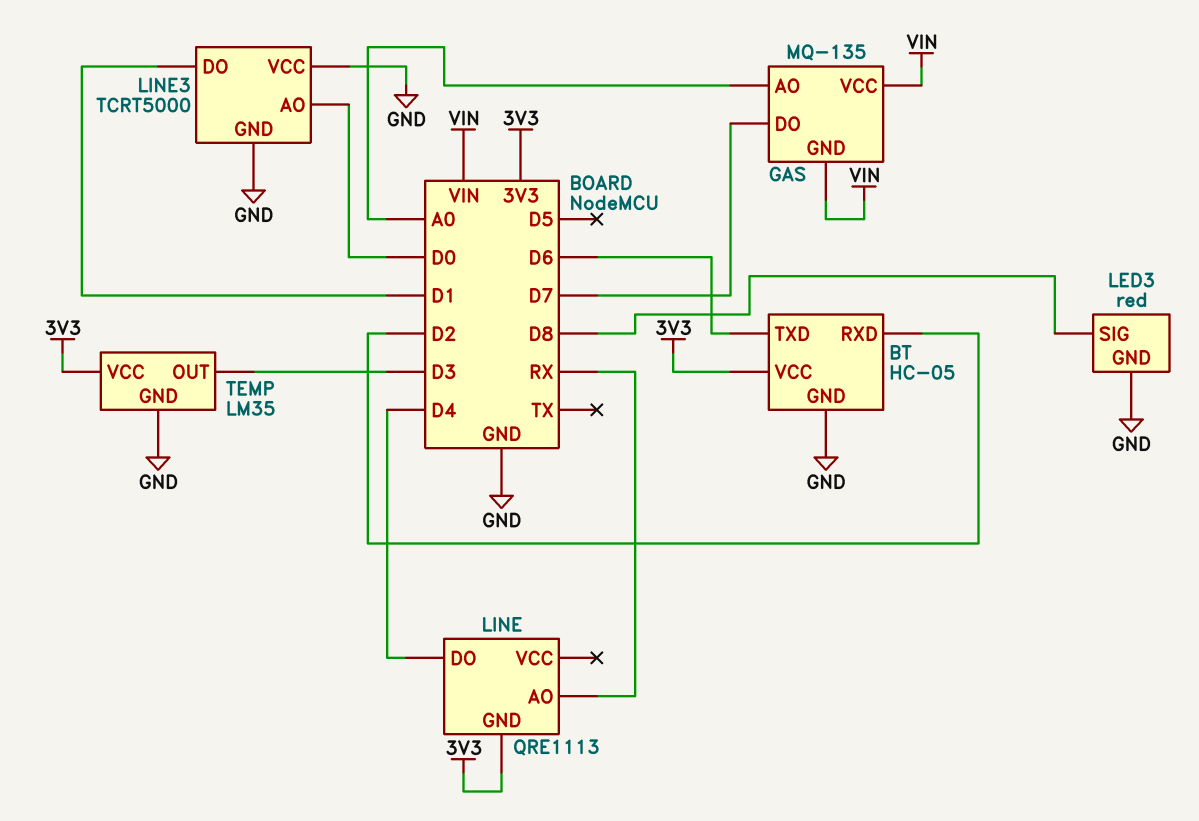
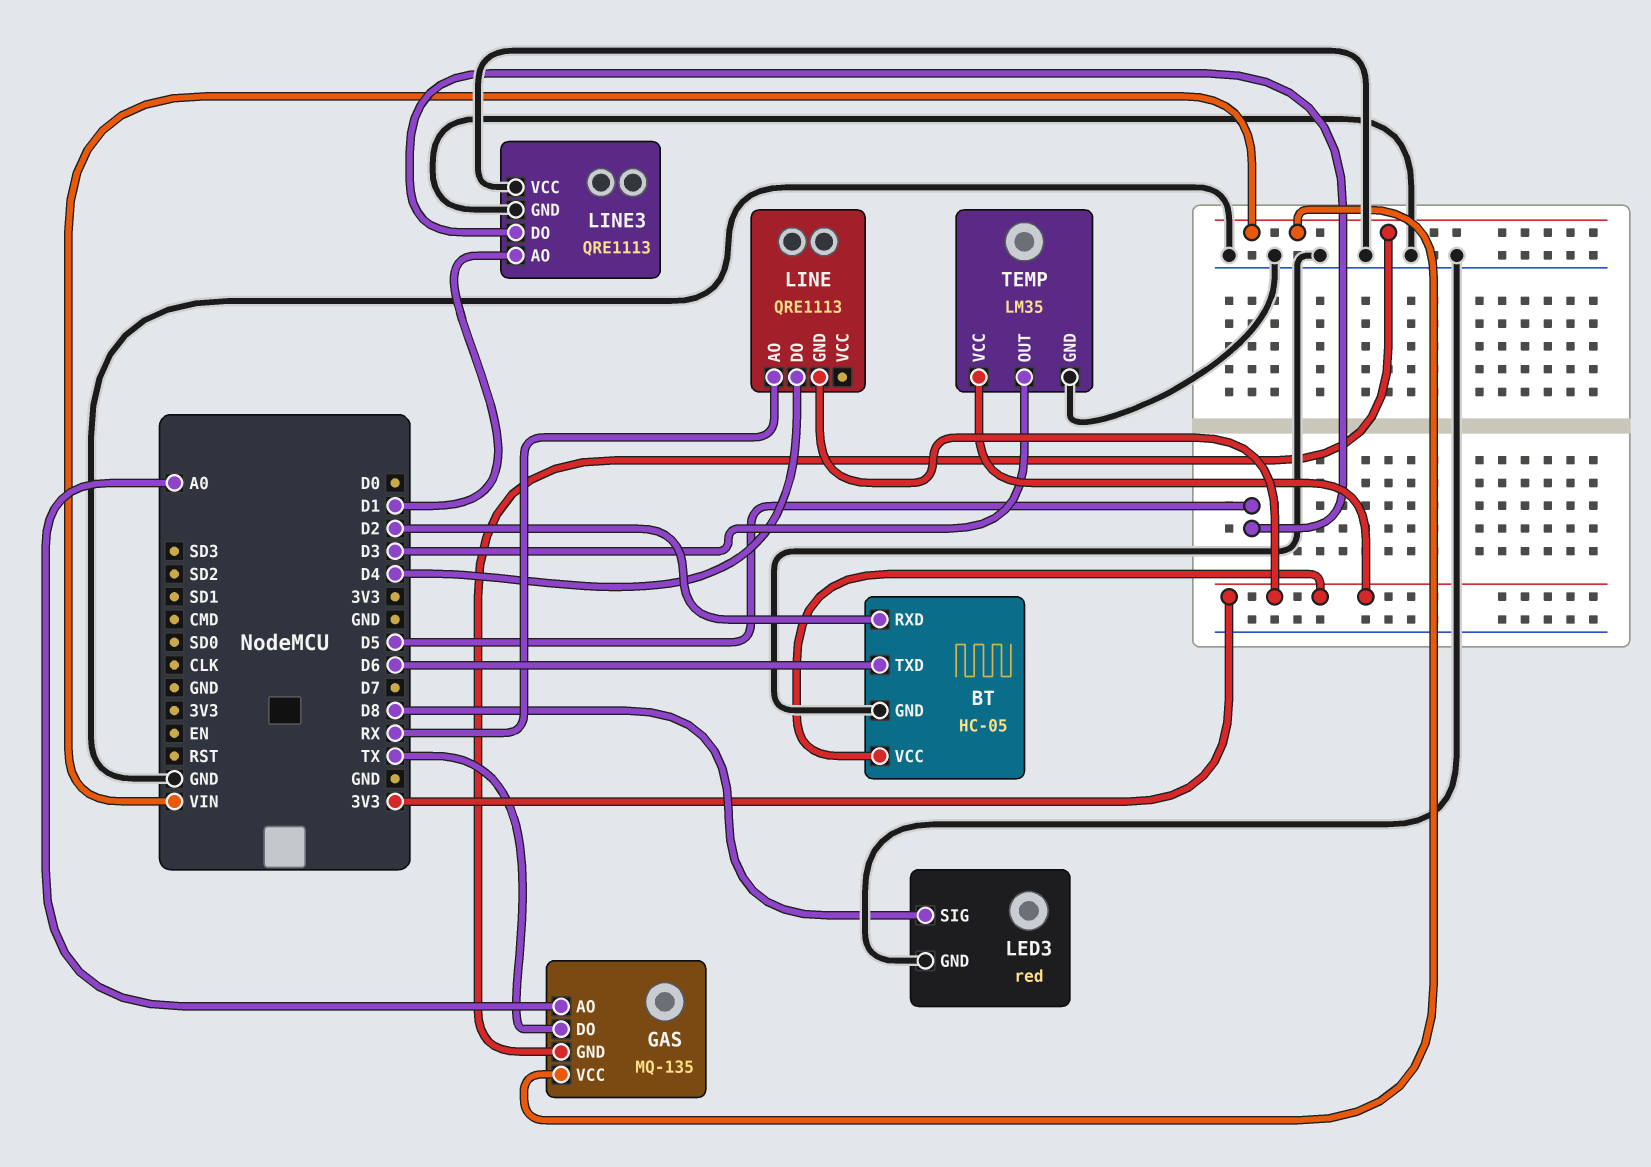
GAS pin DO: D7 -> TX
LINE3: TCRT5000 -> QRE1113
LINE3 pin AO: D0 -> D1
LINE3 pin DO: D1 -> D5

